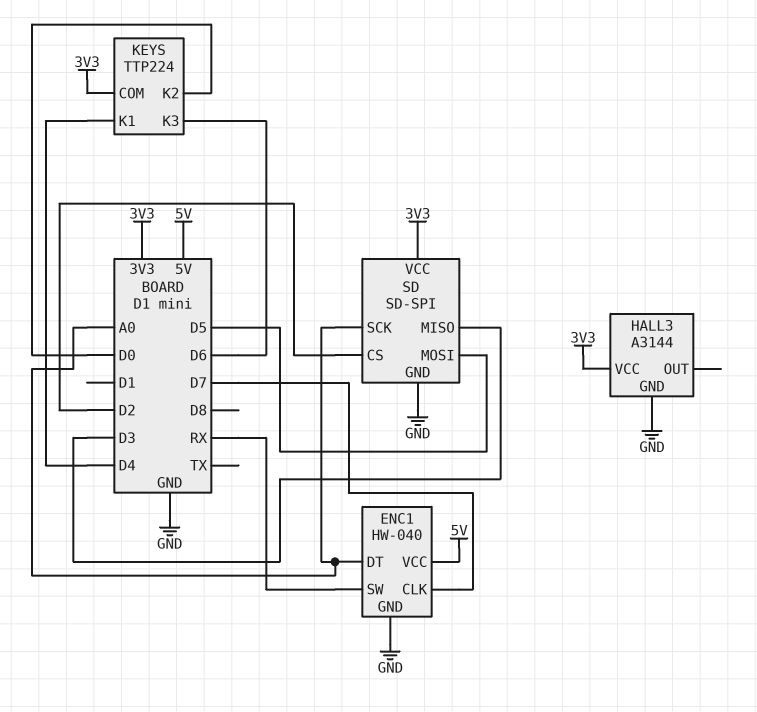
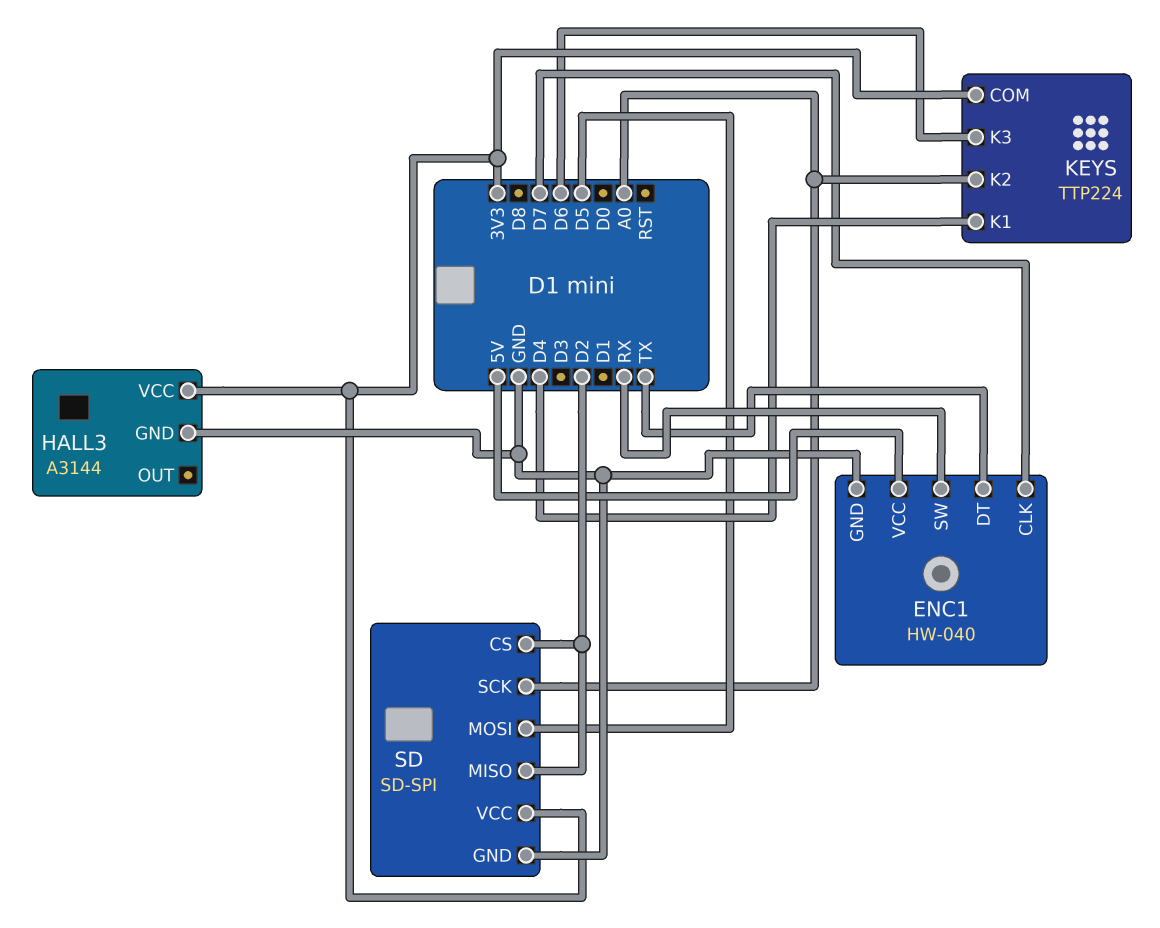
ENC1 pin DT: A0 -> TX
KEYS pin K2: D0 -> A0
SD pin MISO: D3 -> D2

